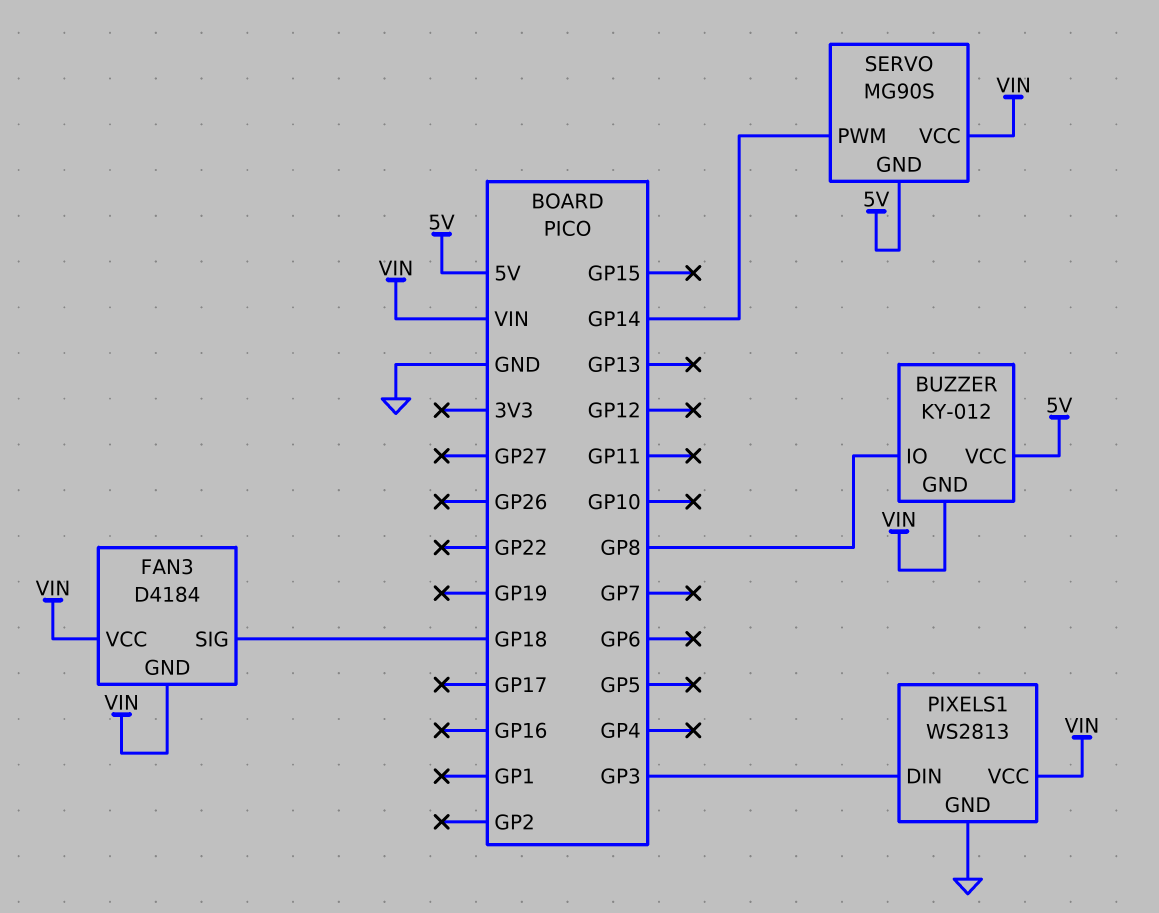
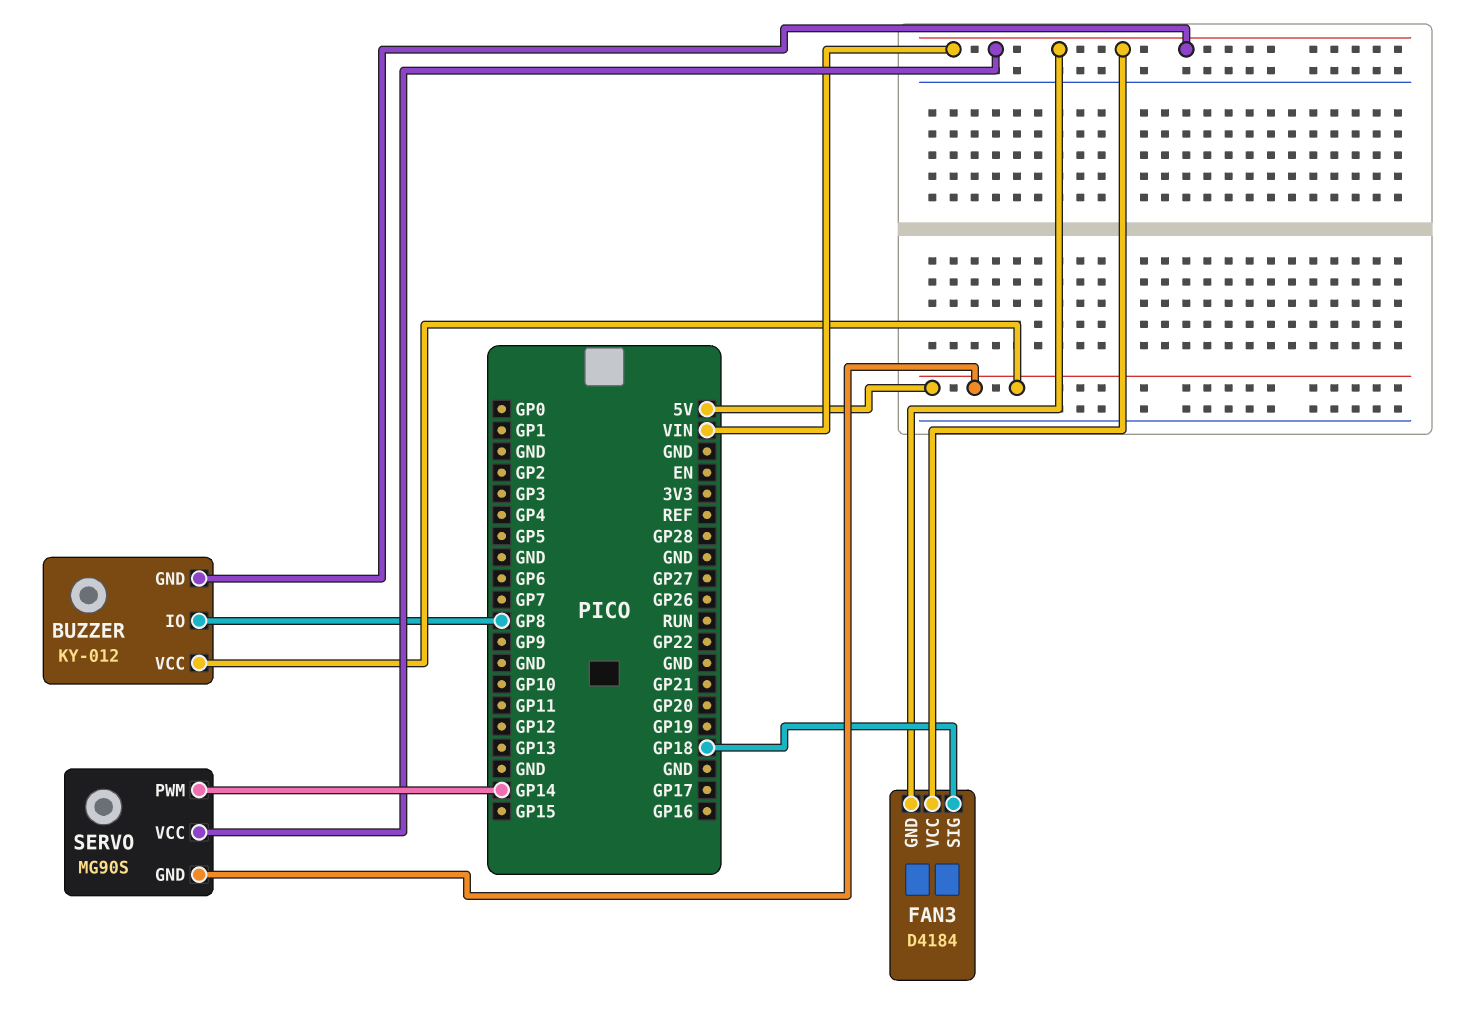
PIXELS1: WS2813 -> none
PIXELS1 pin DIN: GP3 -> none
PIXELS1 pin GND: GND -> none
PIXELS1 pin VCC: VIN -> none

